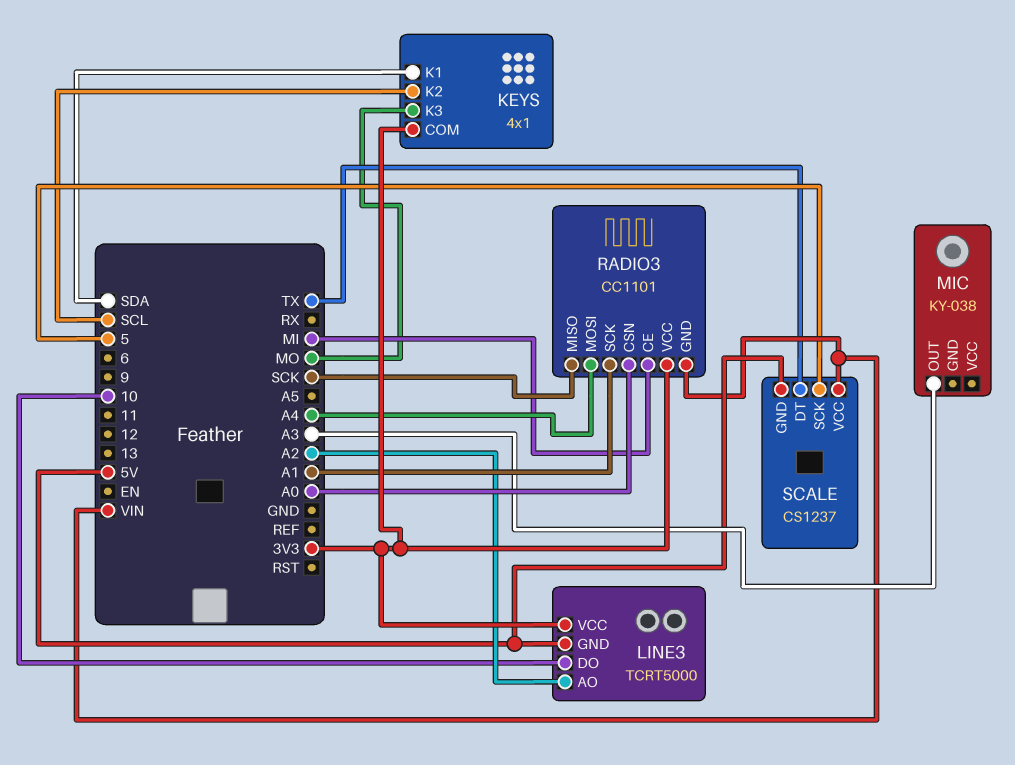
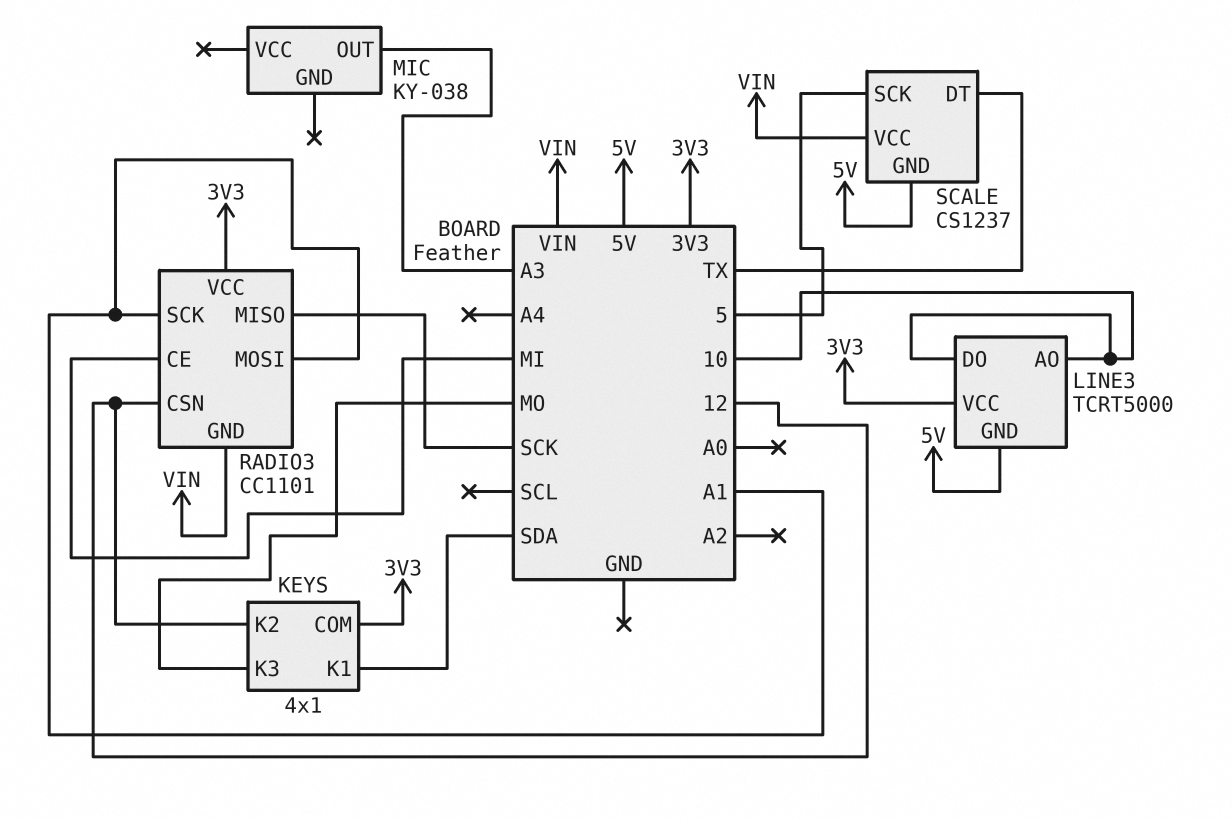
KEYS pin K2: SCL -> 12
LINE3 pin AO: A2 -> 10
RADIO3 pin CSN: A0 -> 12
RADIO3 pin MOSI: A4 -> A1

